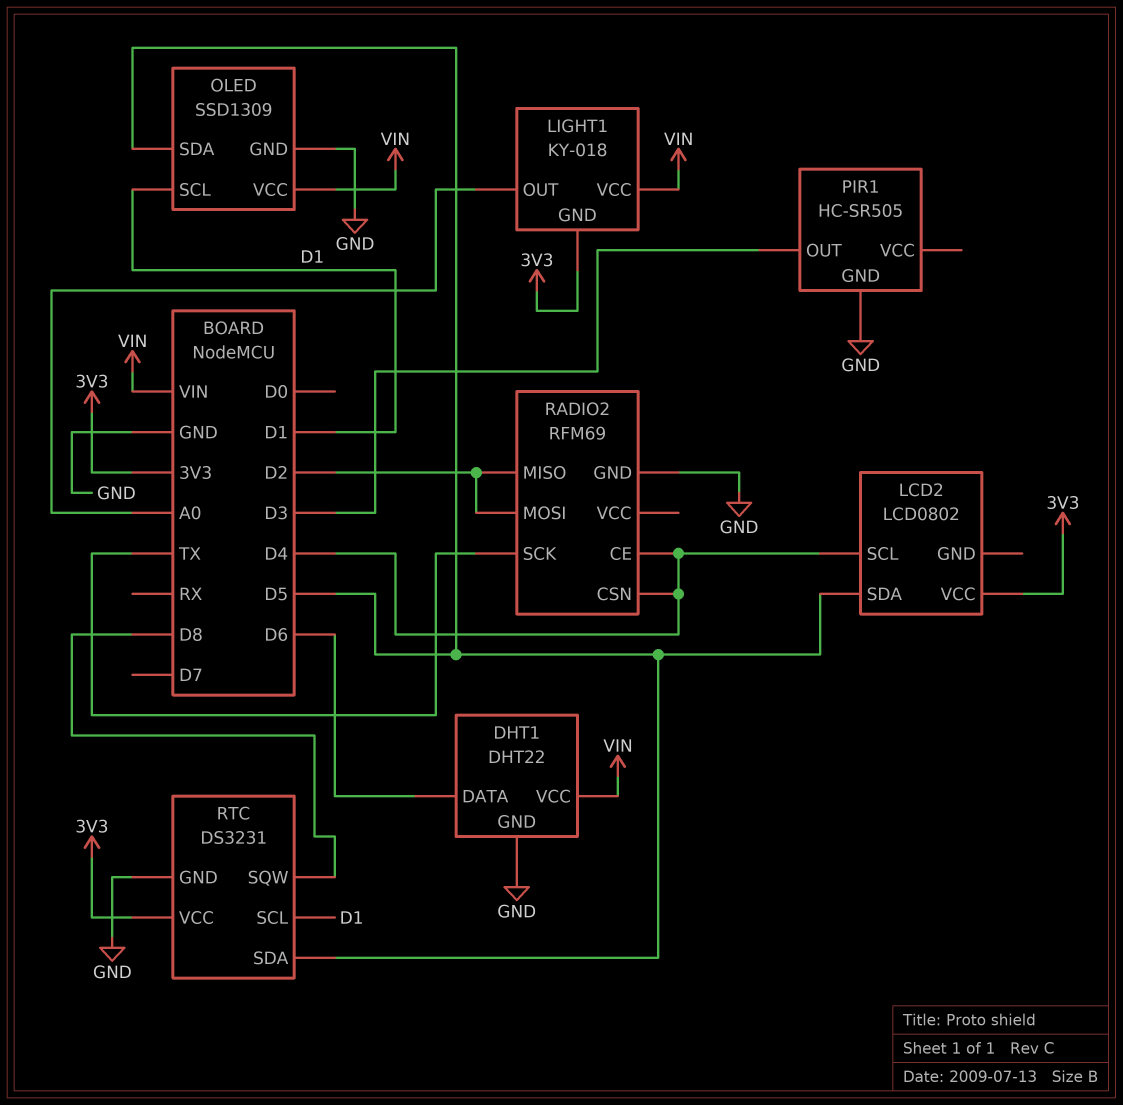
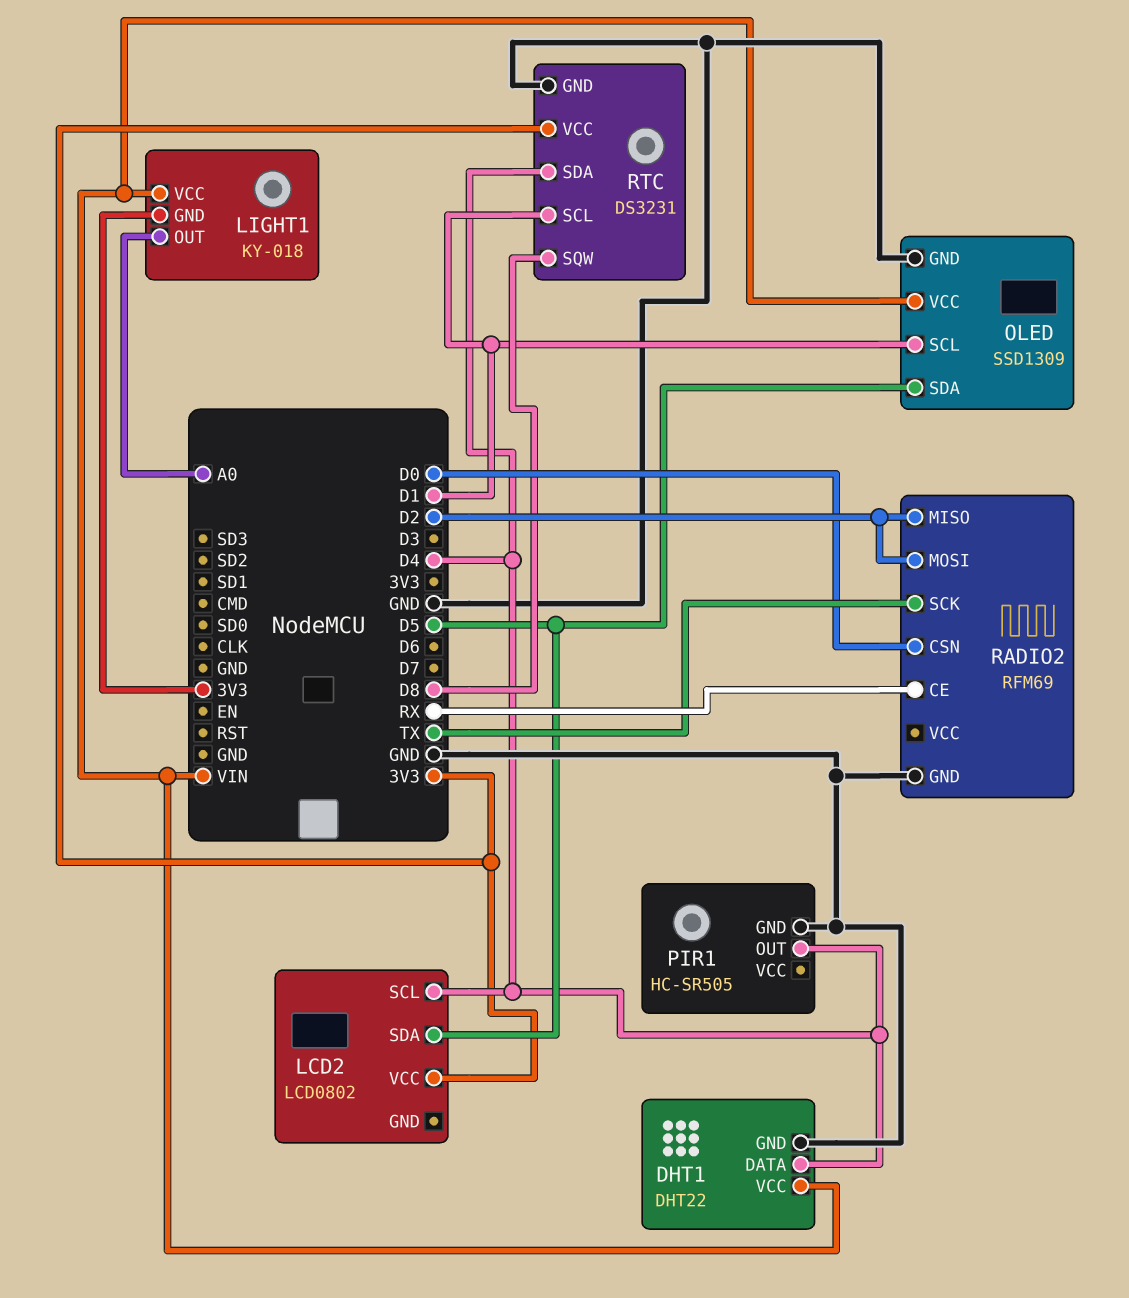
DHT1 pin DATA: D6 -> D4
PIR1 pin OUT: D3 -> D4
RADIO2 pin CE: D4 -> RX
RADIO2 pin CSN: D4 -> D0
RTC pin SDA: D5 -> D4

